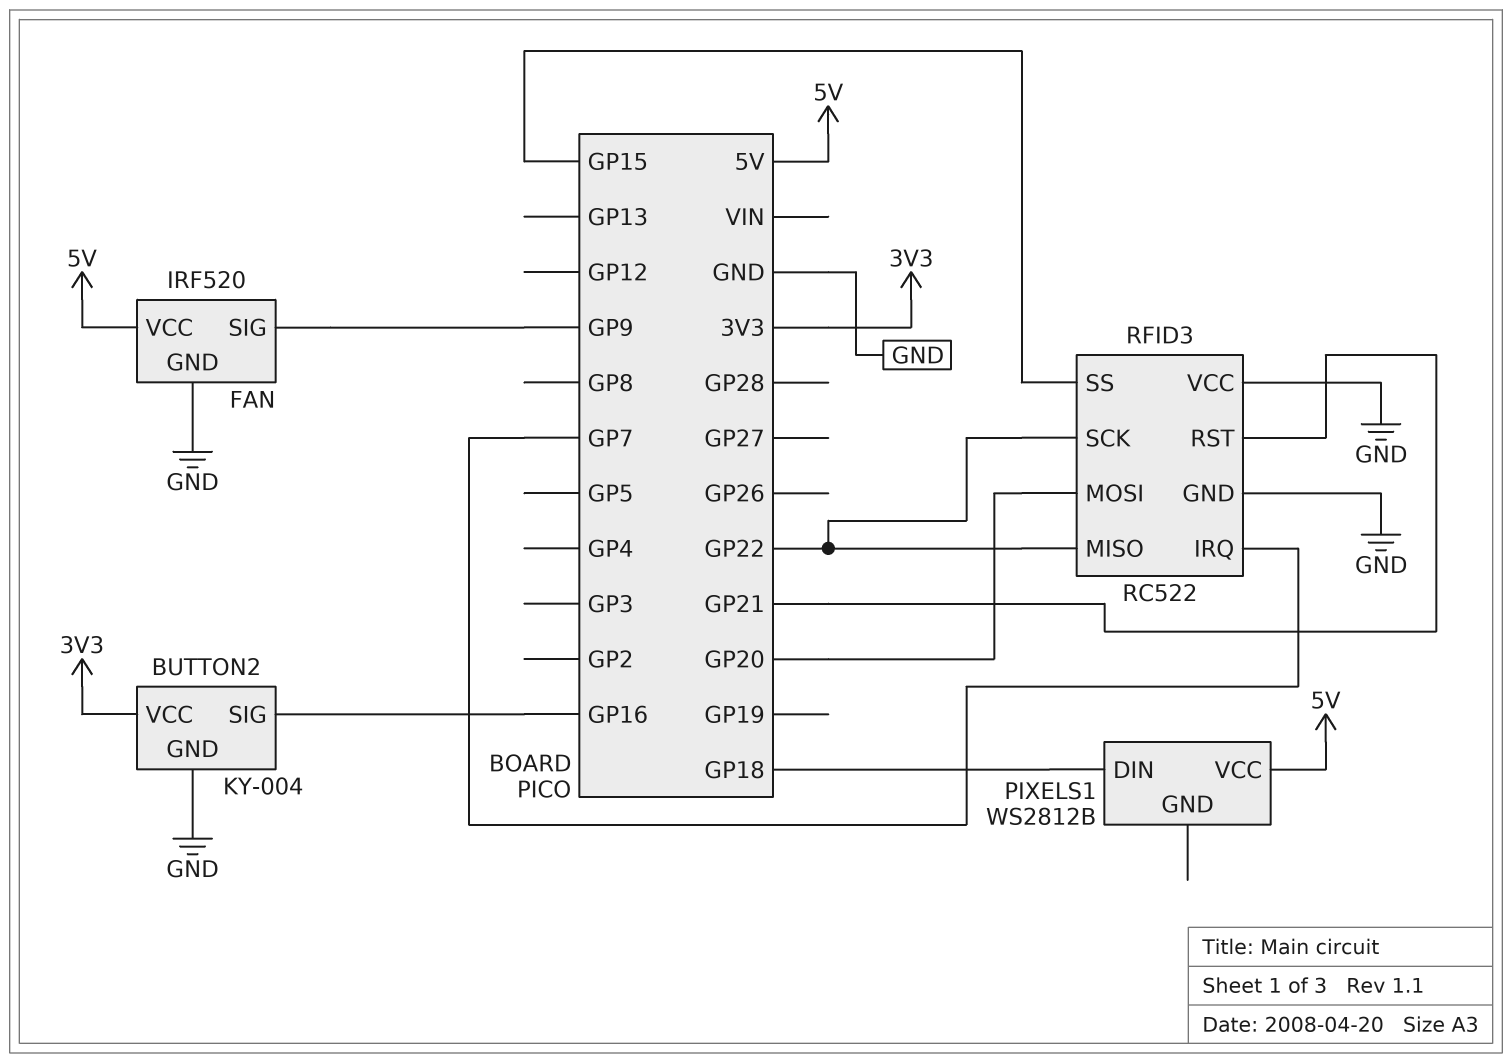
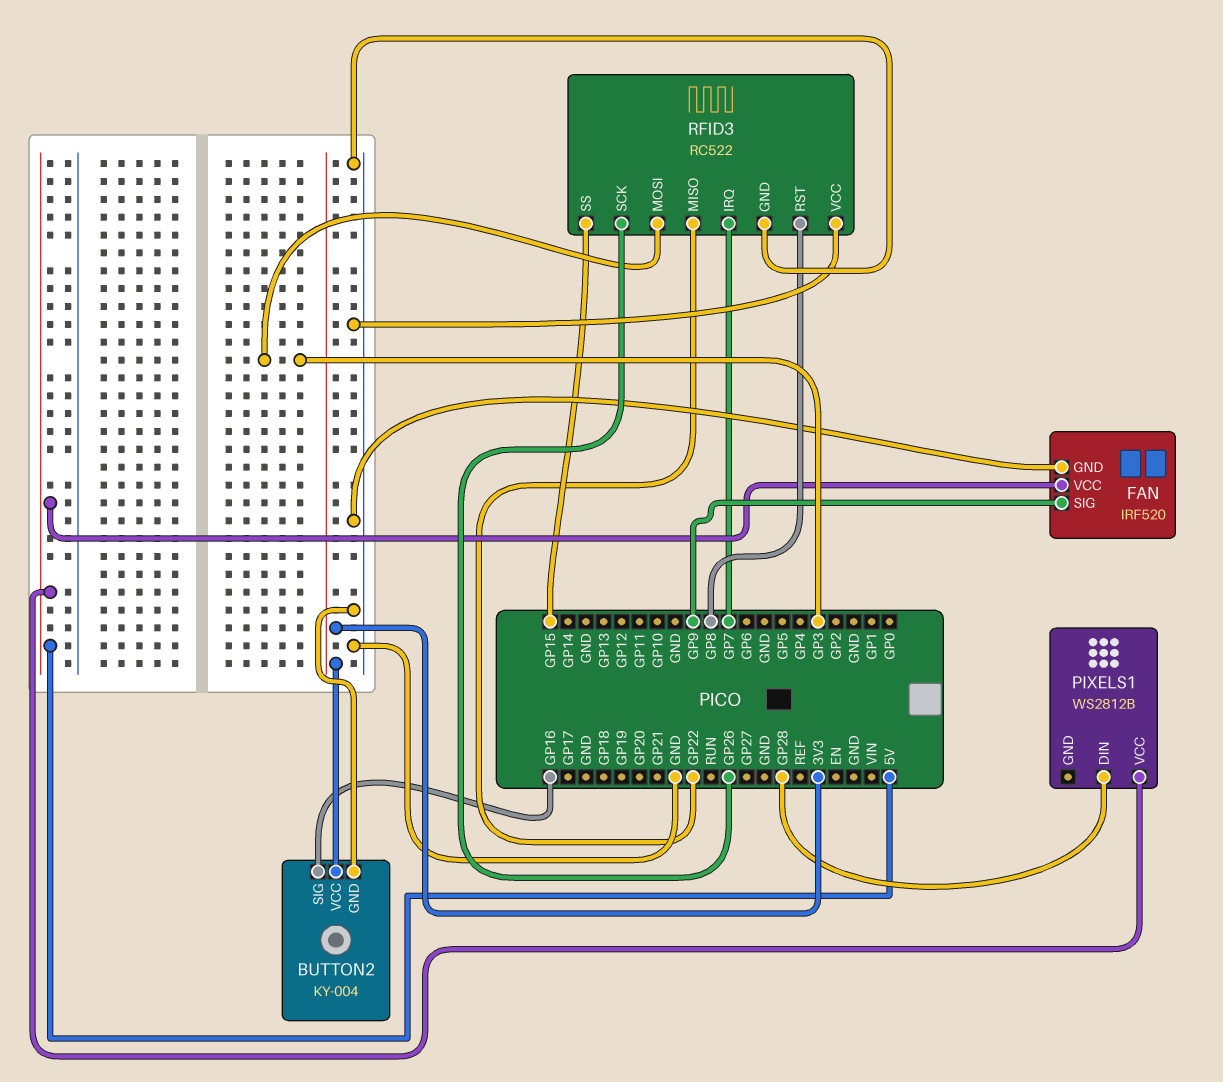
PIXELS1 pin DIN: GP18 -> GP28
RFID3 pin MOSI: GP20 -> GP3
RFID3 pin RST: GP21 -> GP8
RFID3 pin SCK: GP22 -> GP26

